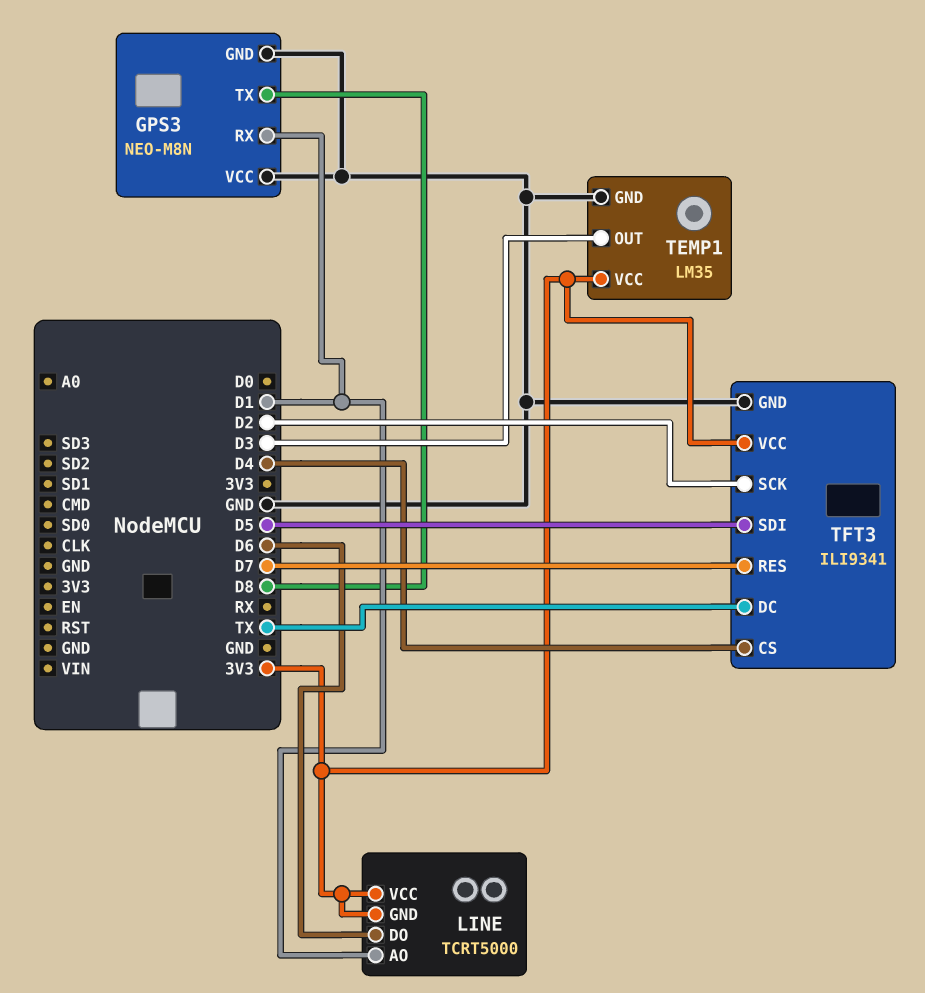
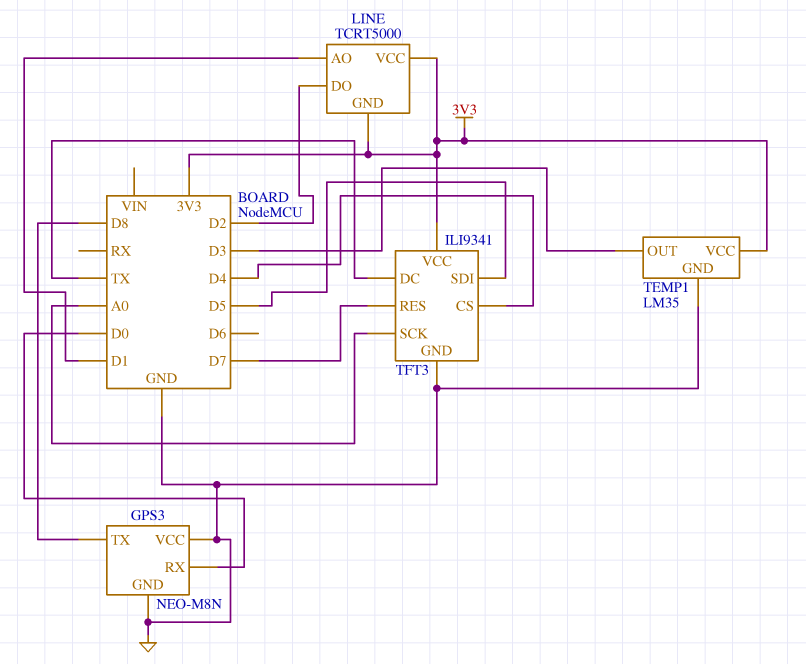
GPS3 pin RX: D1 -> D0
LINE pin DO: D6 -> D2
TFT3 pin SCK: D2 -> A0

